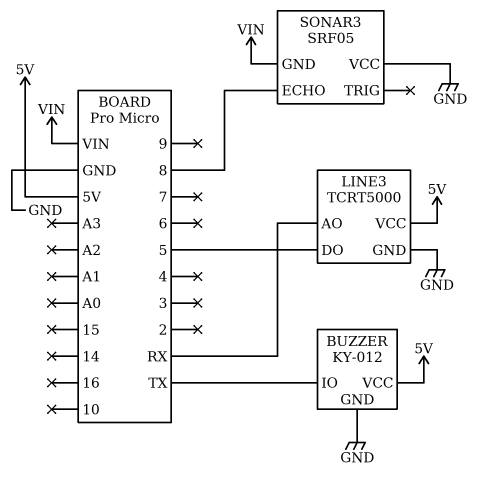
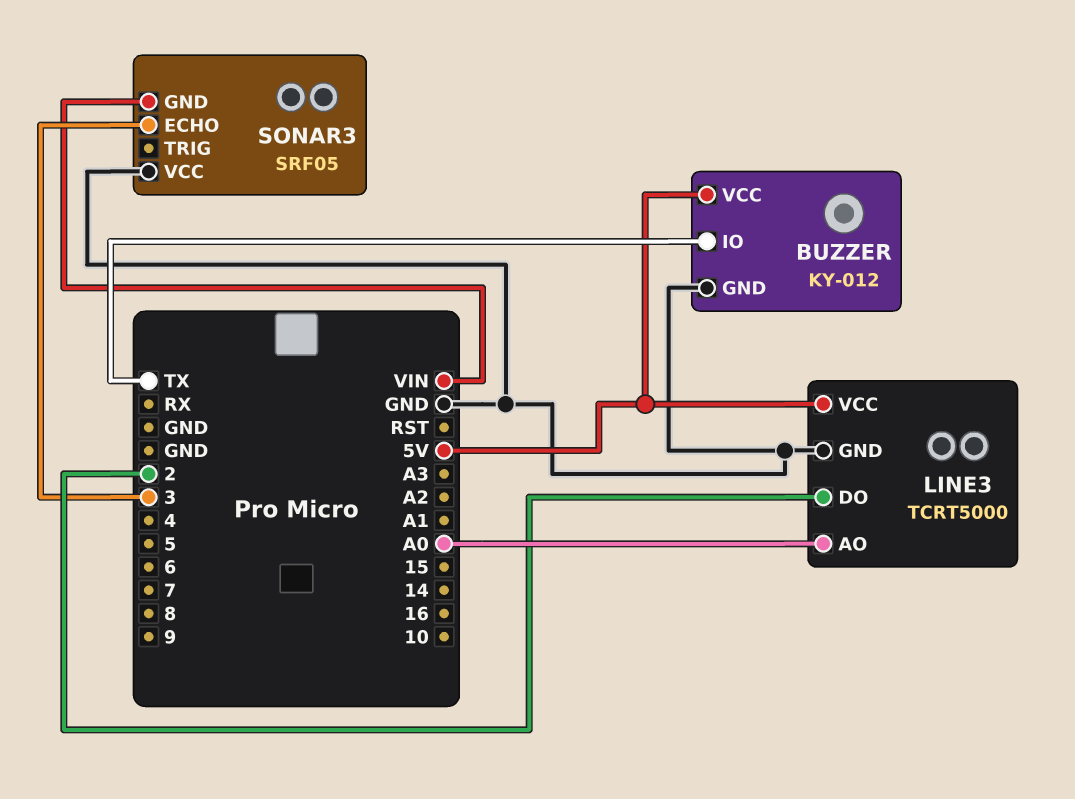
LINE3 pin AO: RX -> A0
LINE3 pin DO: 5 -> 2
SONAR3 pin ECHO: 8 -> 3

